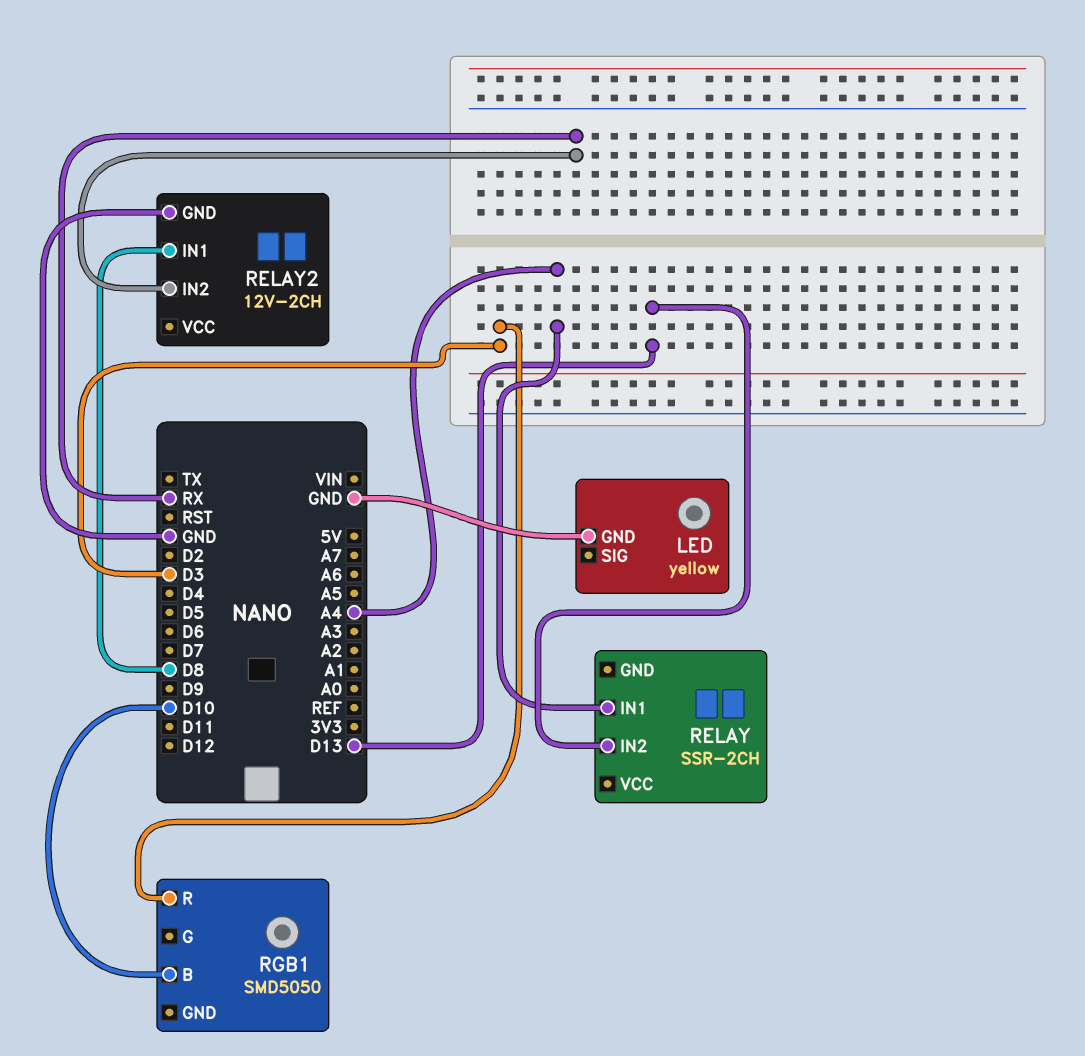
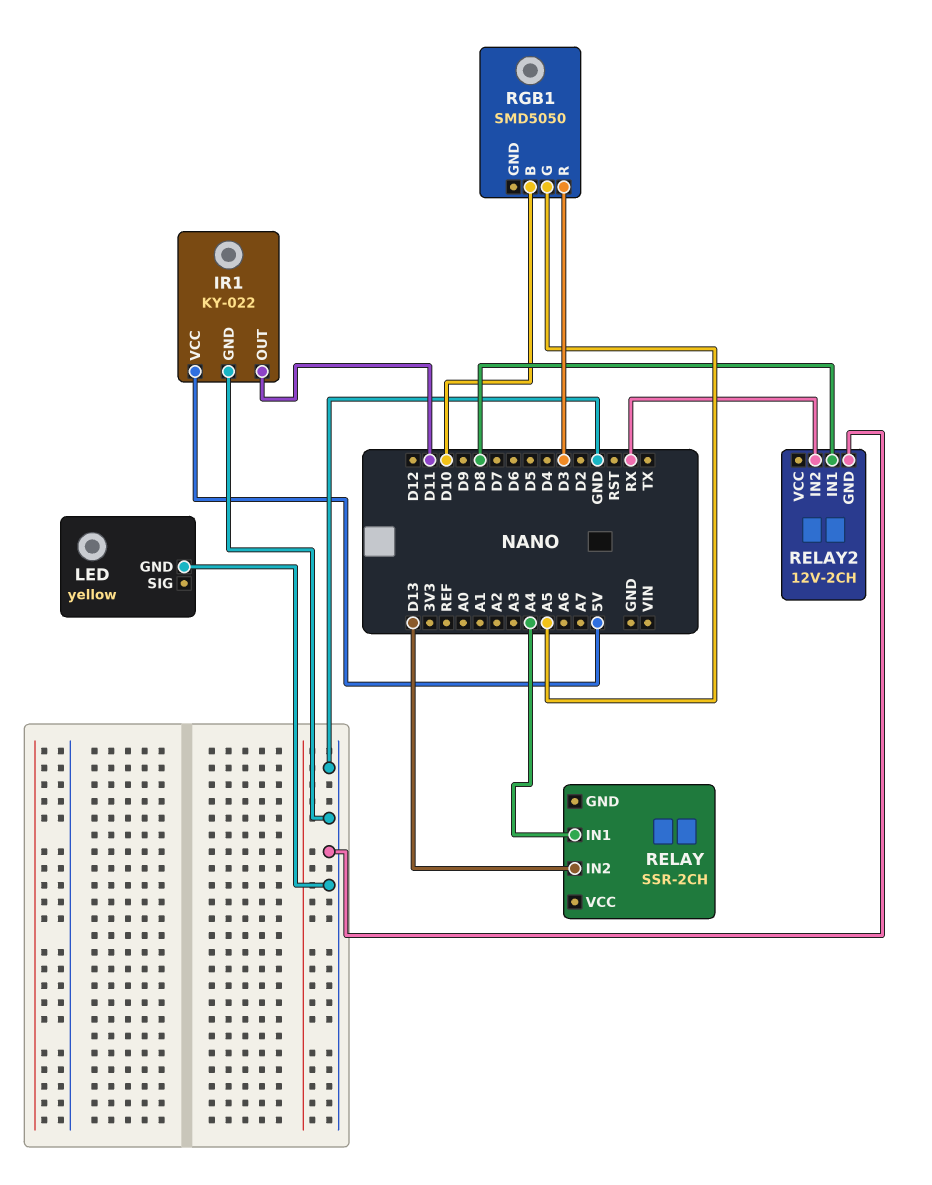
IR1: none -> KY-022
IR1 pin GND: none -> GND
IR1 pin OUT: none -> D11
IR1 pin VCC: none -> 5V
RGB1 pin G: none -> A5

